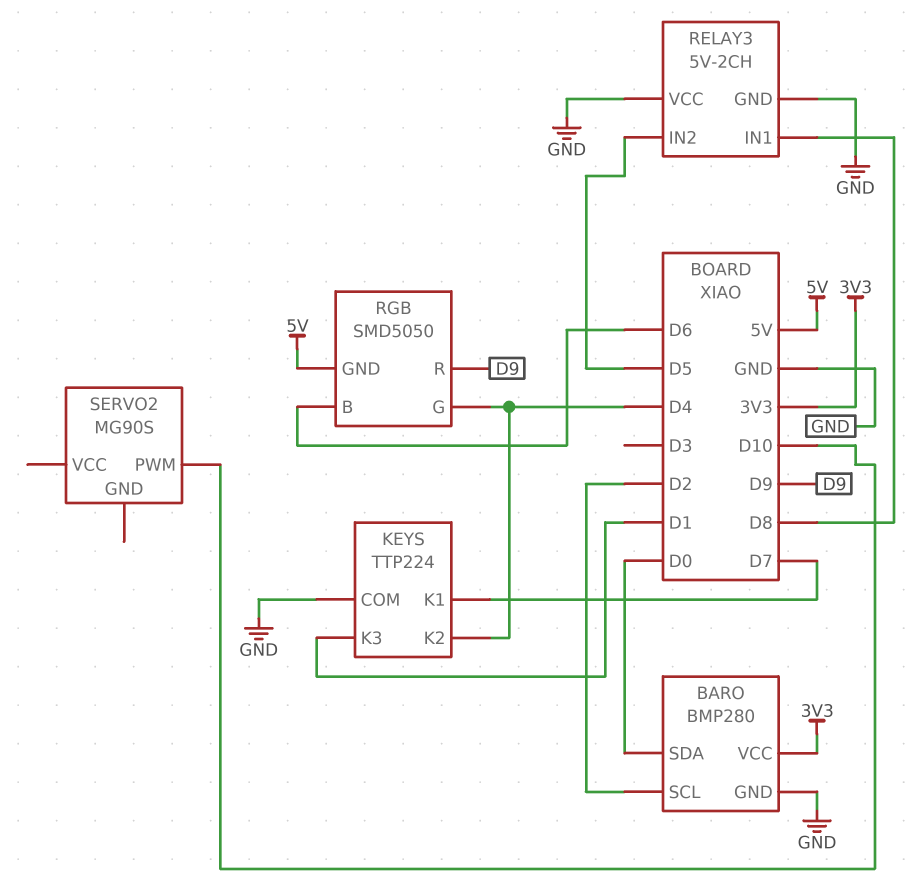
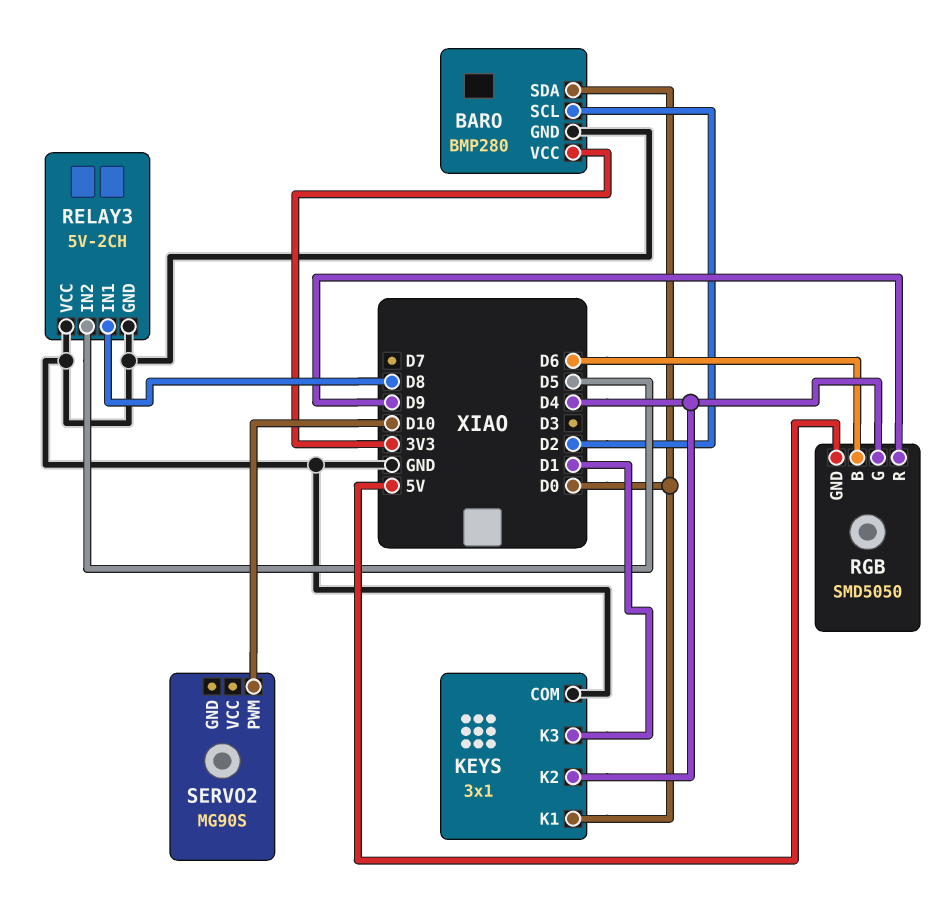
KEYS: TTP224 -> 3x1
KEYS pin K1: D7 -> D0

